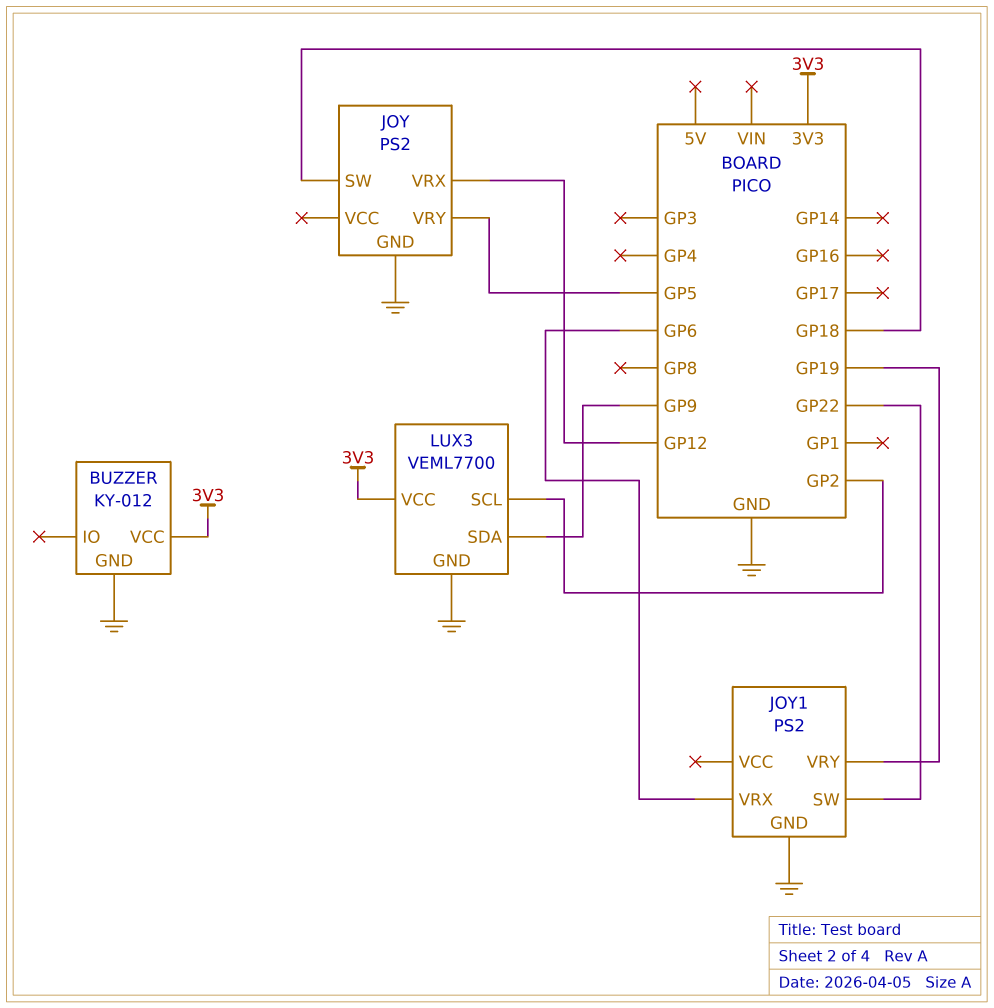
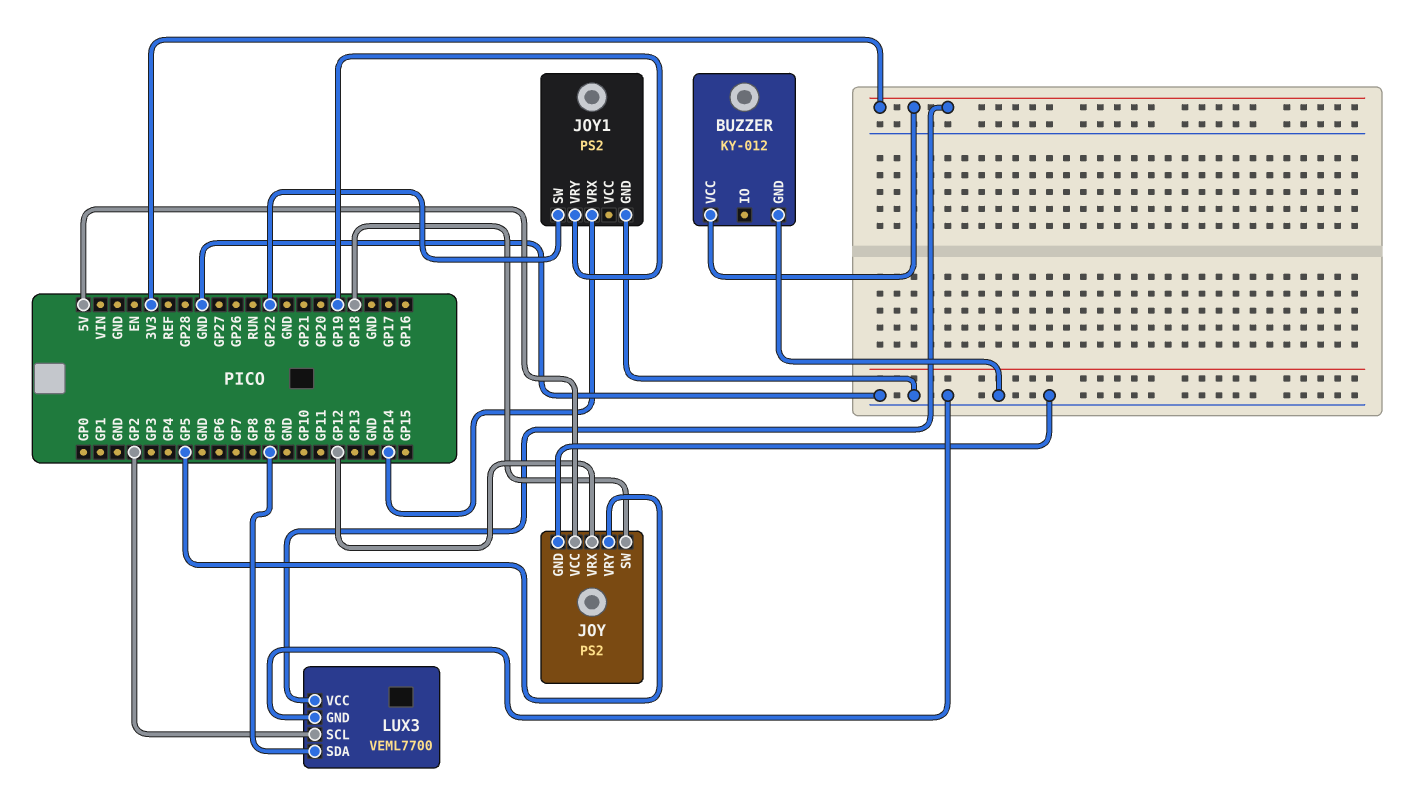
JOY pin VCC: none -> 5V
JOY1 pin VRX: GP6 -> GP14

